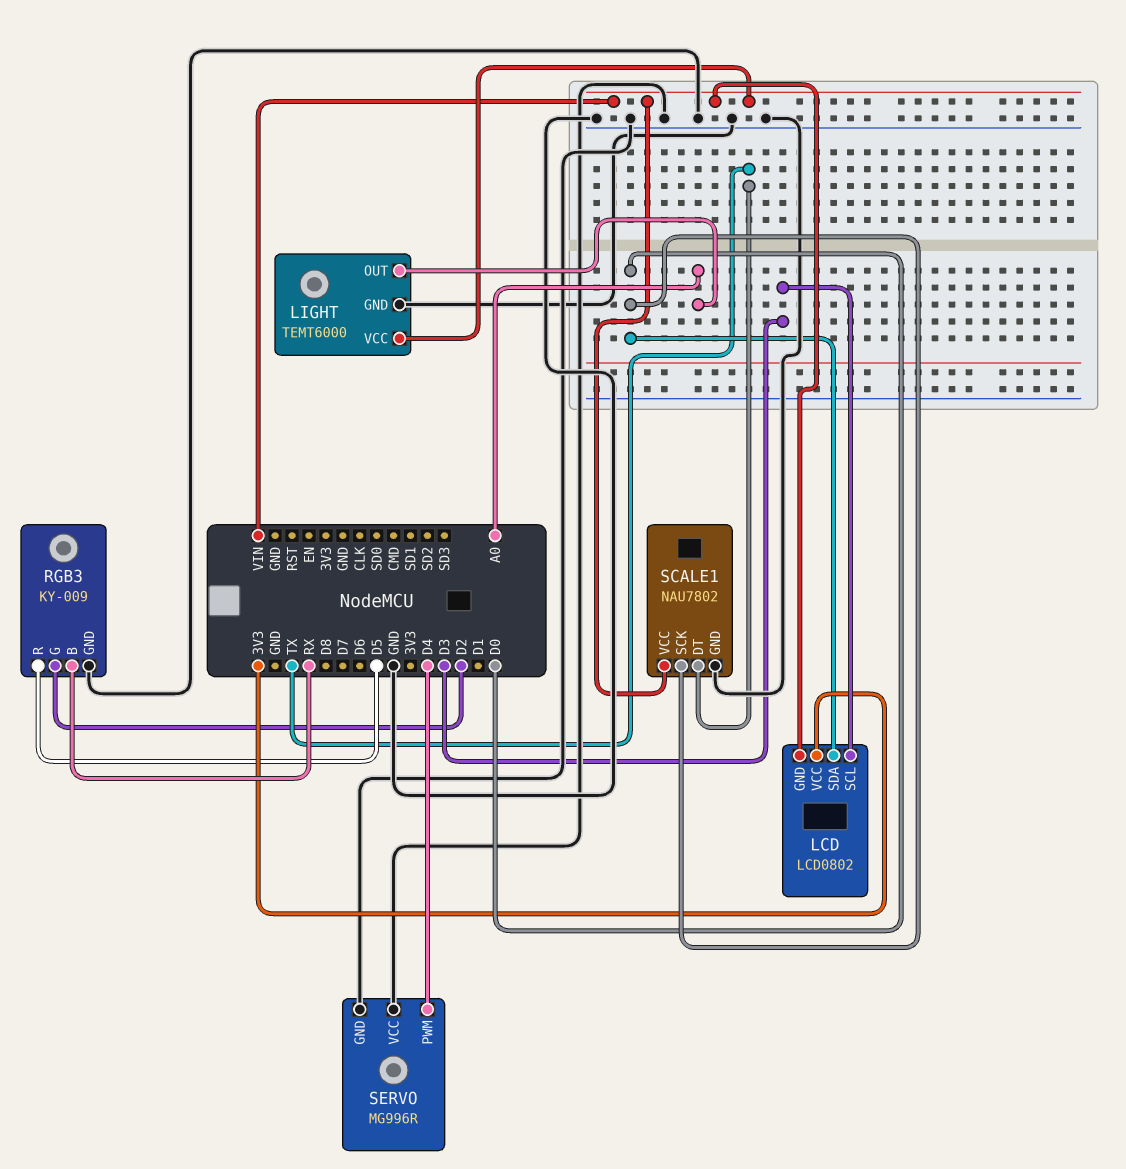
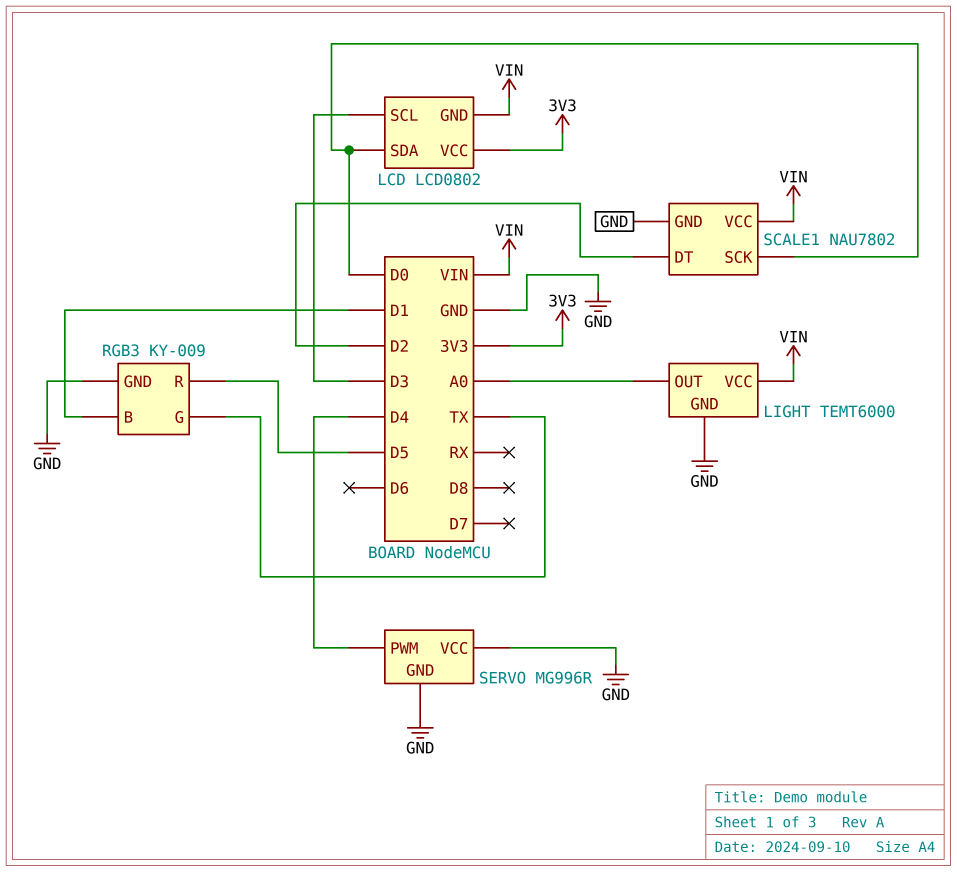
RGB3 pin B: RX -> D1
RGB3 pin G: D2 -> TX
SCALE1 pin DT: TX -> D2

